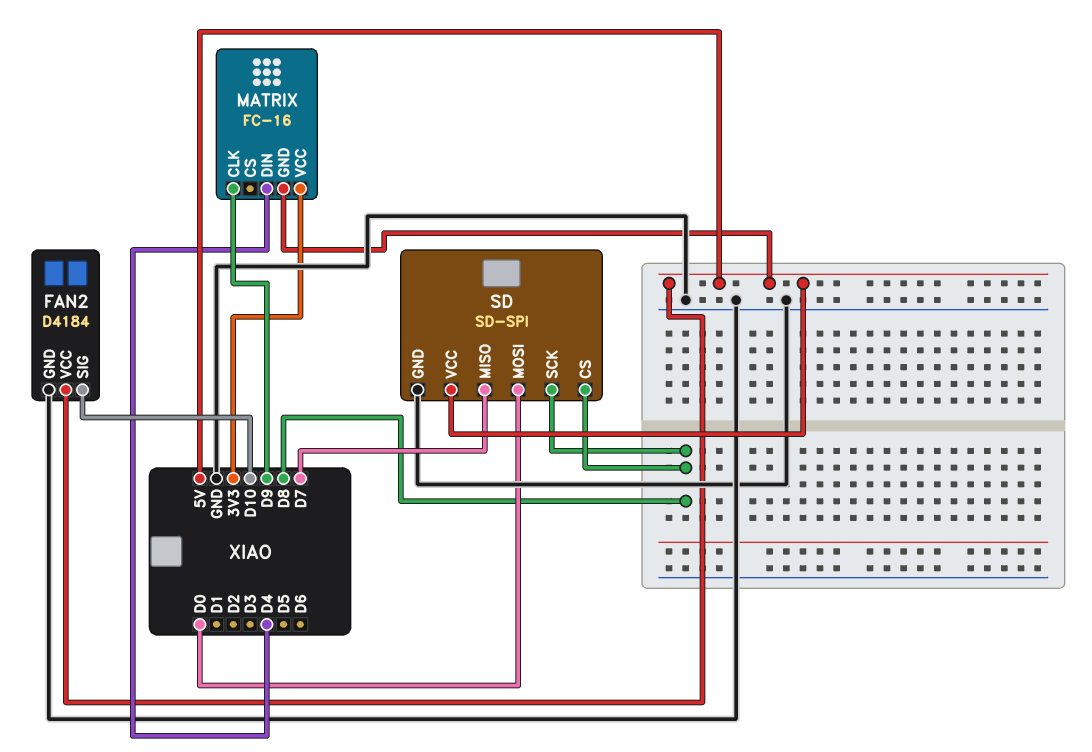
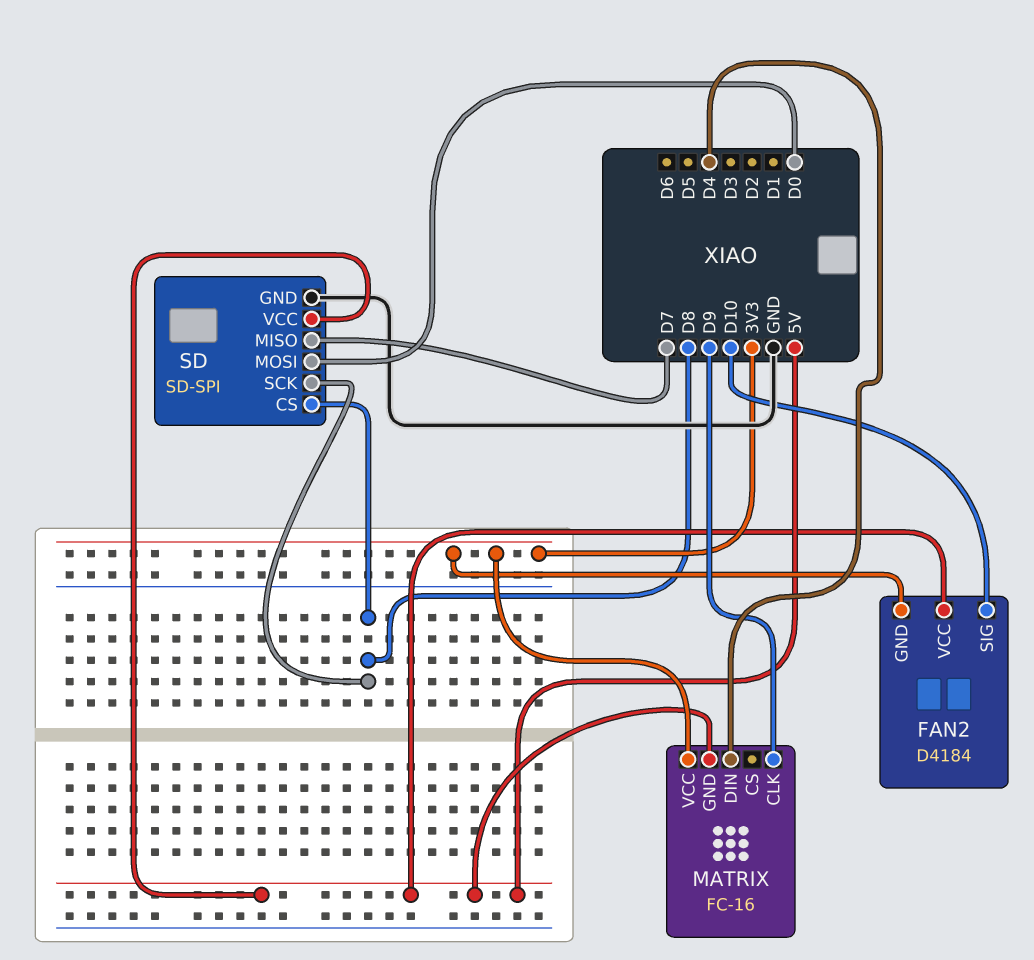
FAN2 pin GND: GND -> 3V3

